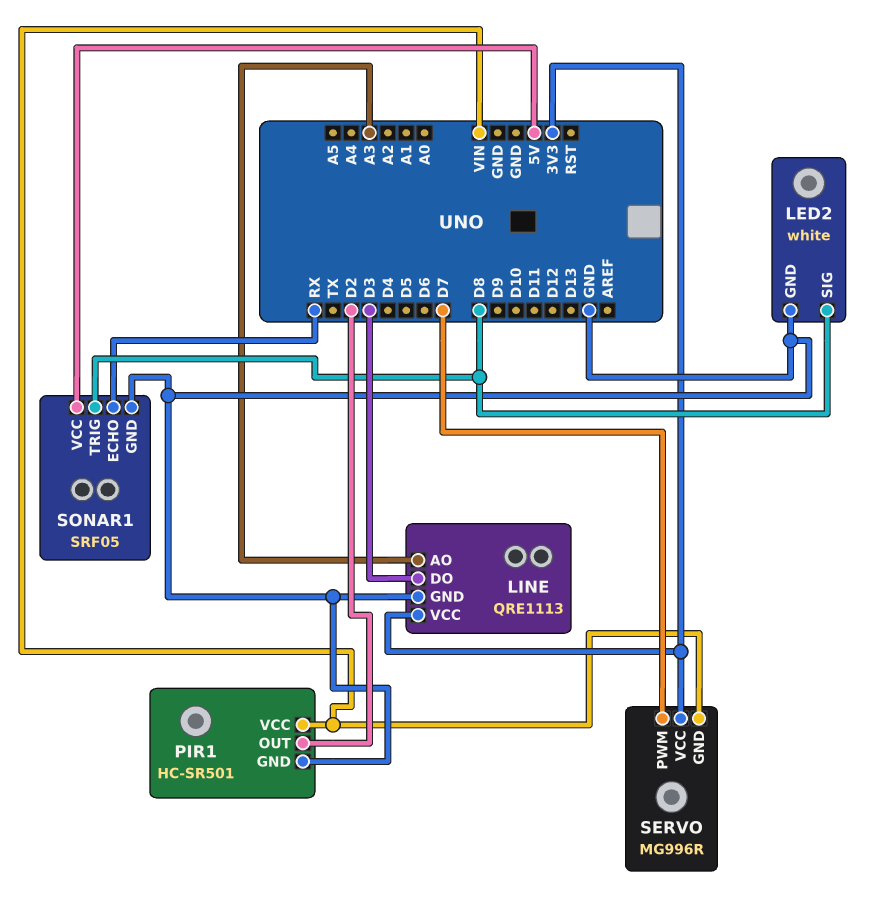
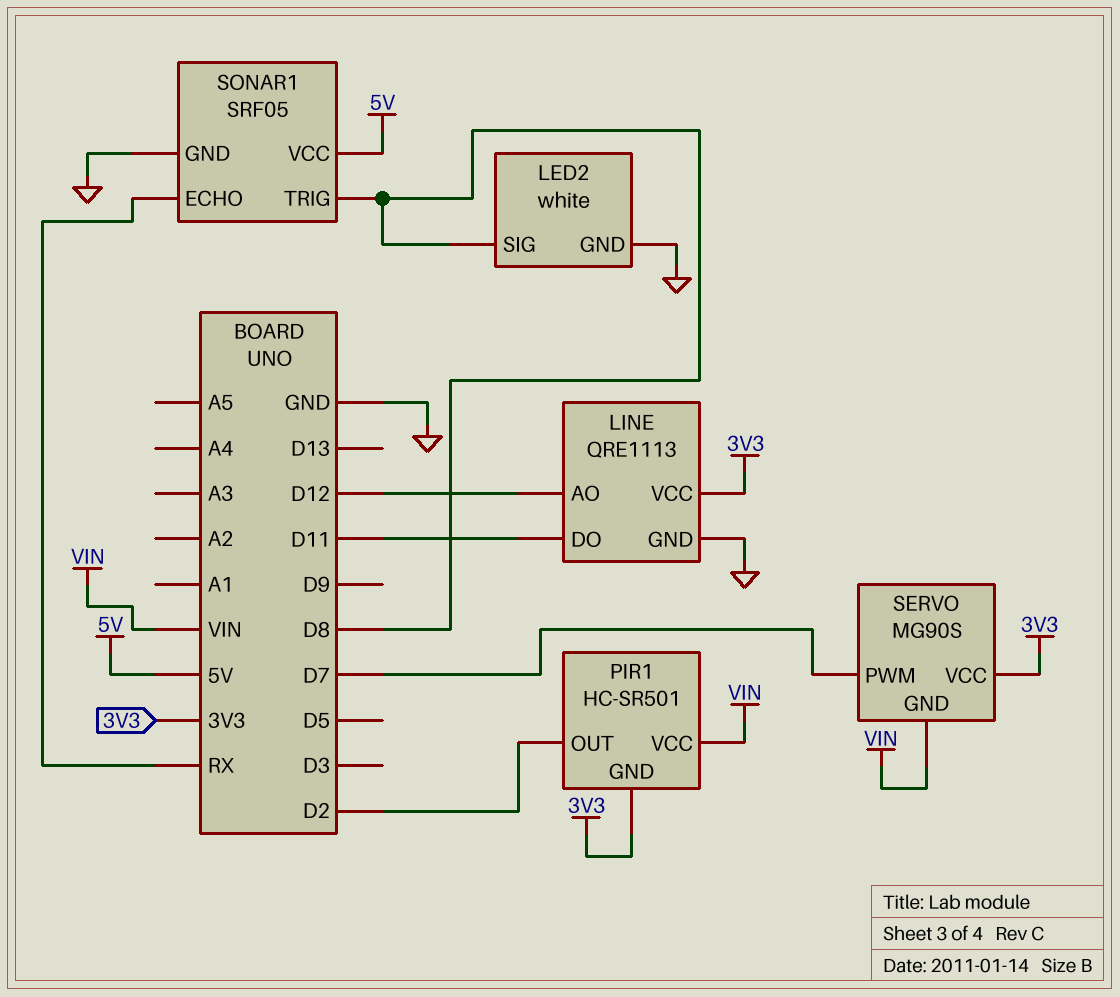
LINE pin AO: A3 -> D12
LINE pin DO: D3 -> D11
PIR1 pin GND: GND -> 3V3
SERVO: MG996R -> MG90S

